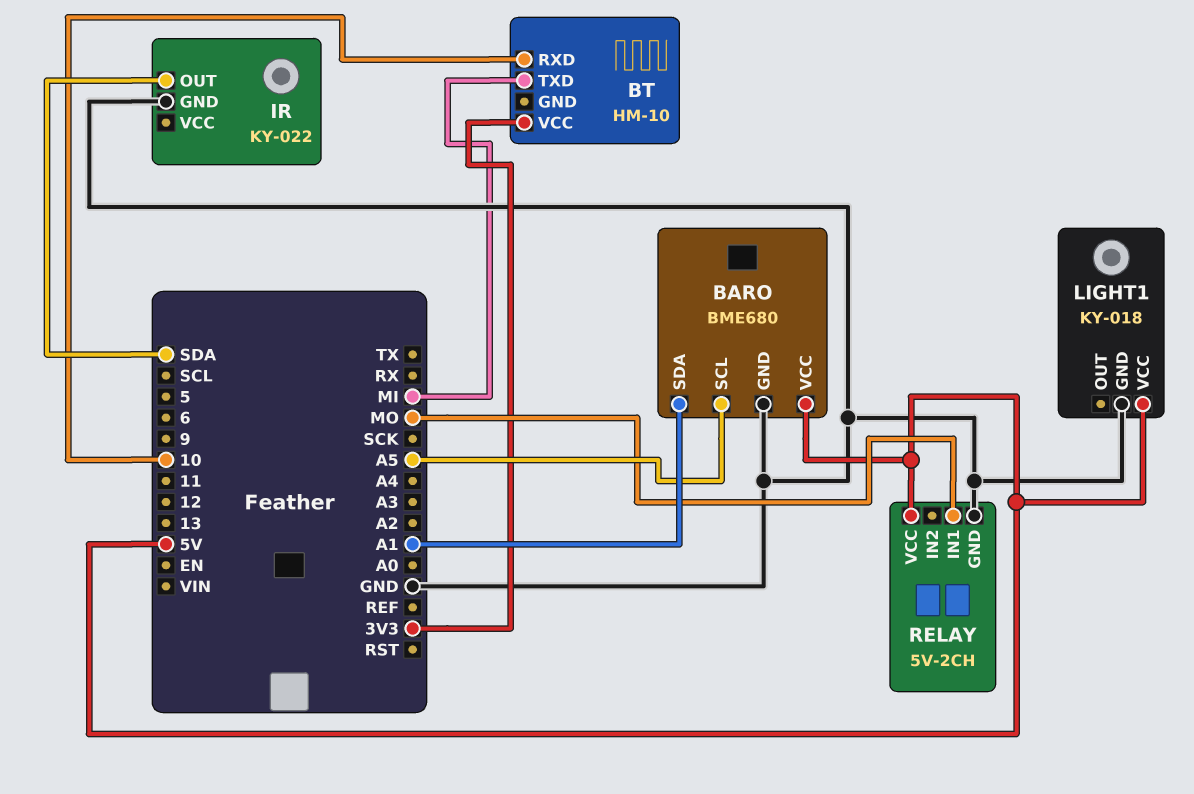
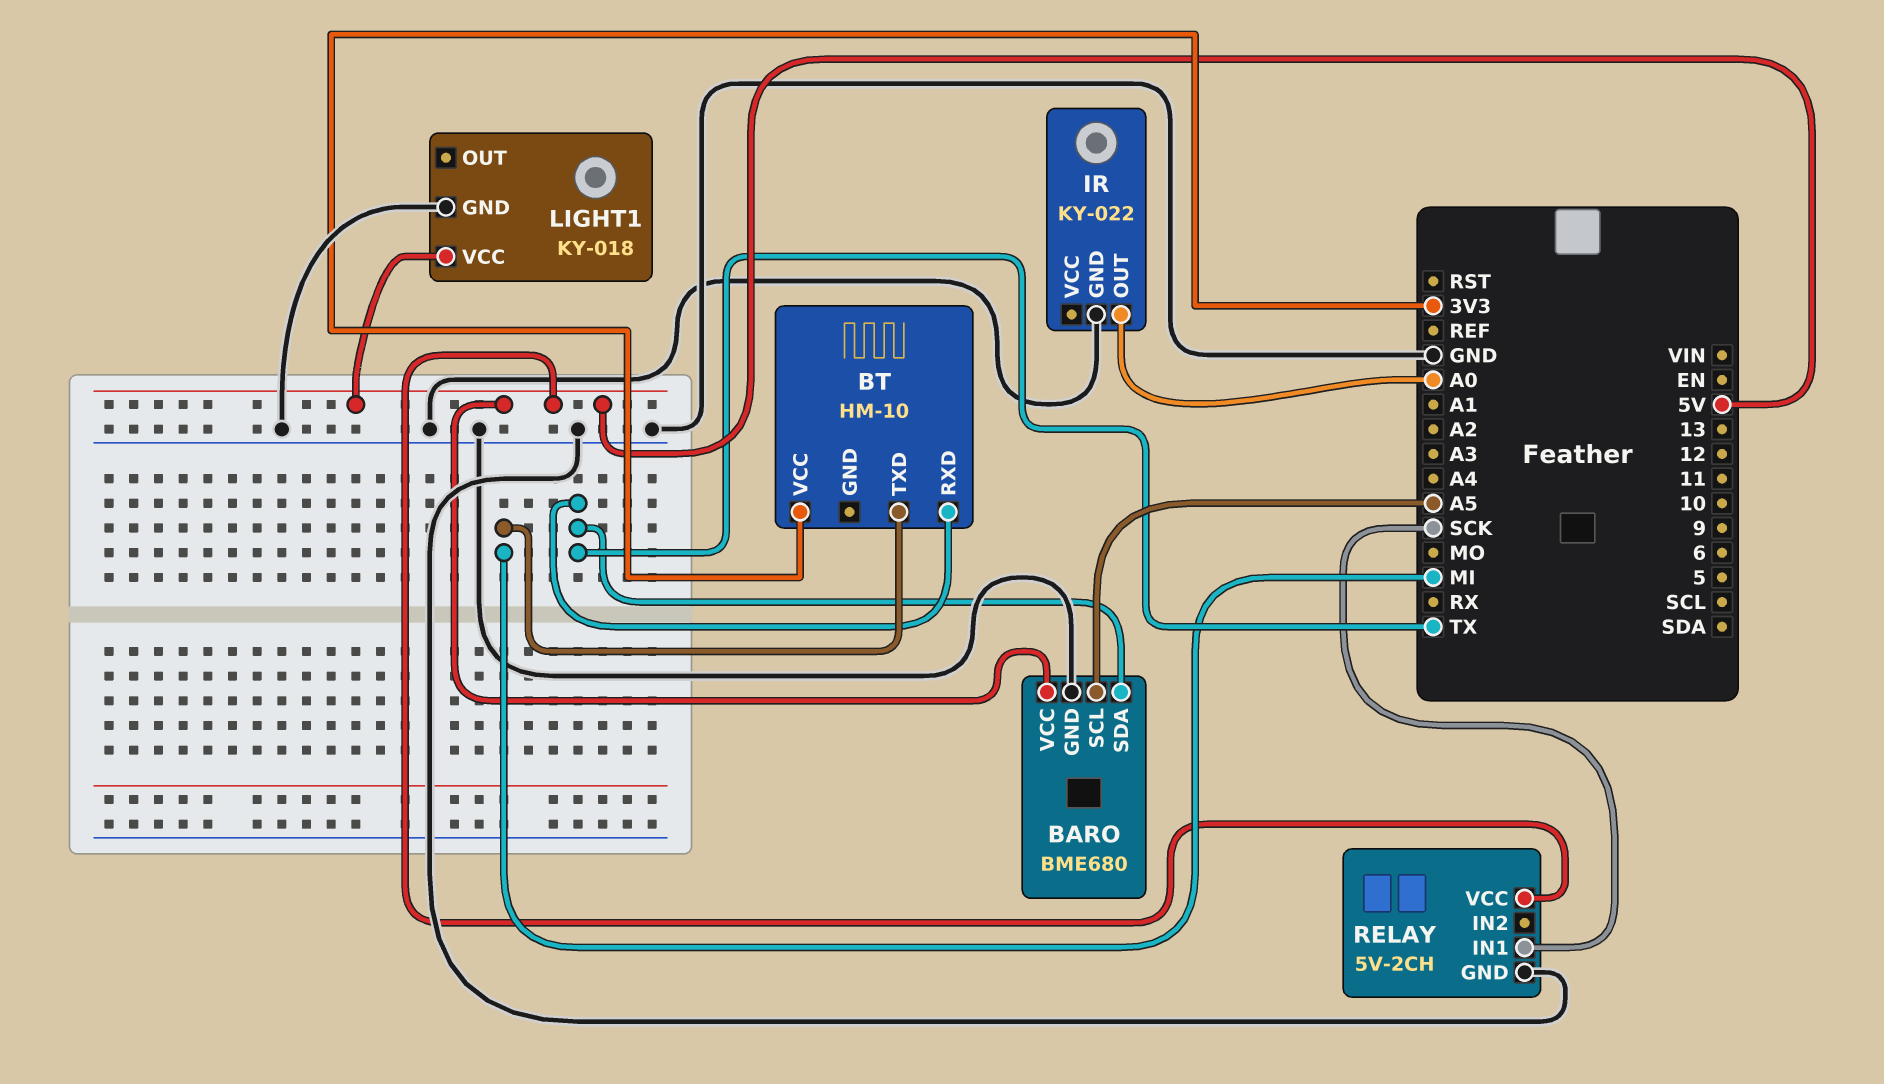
BARO pin SDA: A1 -> TX
BT pin RXD: 10 -> TX
IR pin OUT: SDA -> A0
RELAY pin IN1: MO -> SCK

